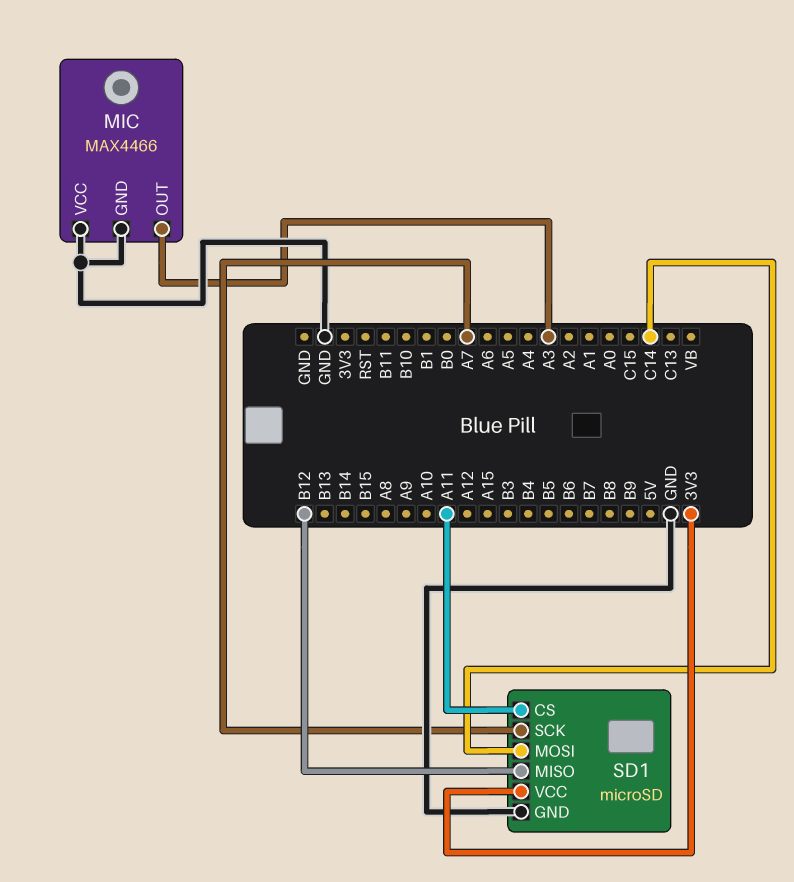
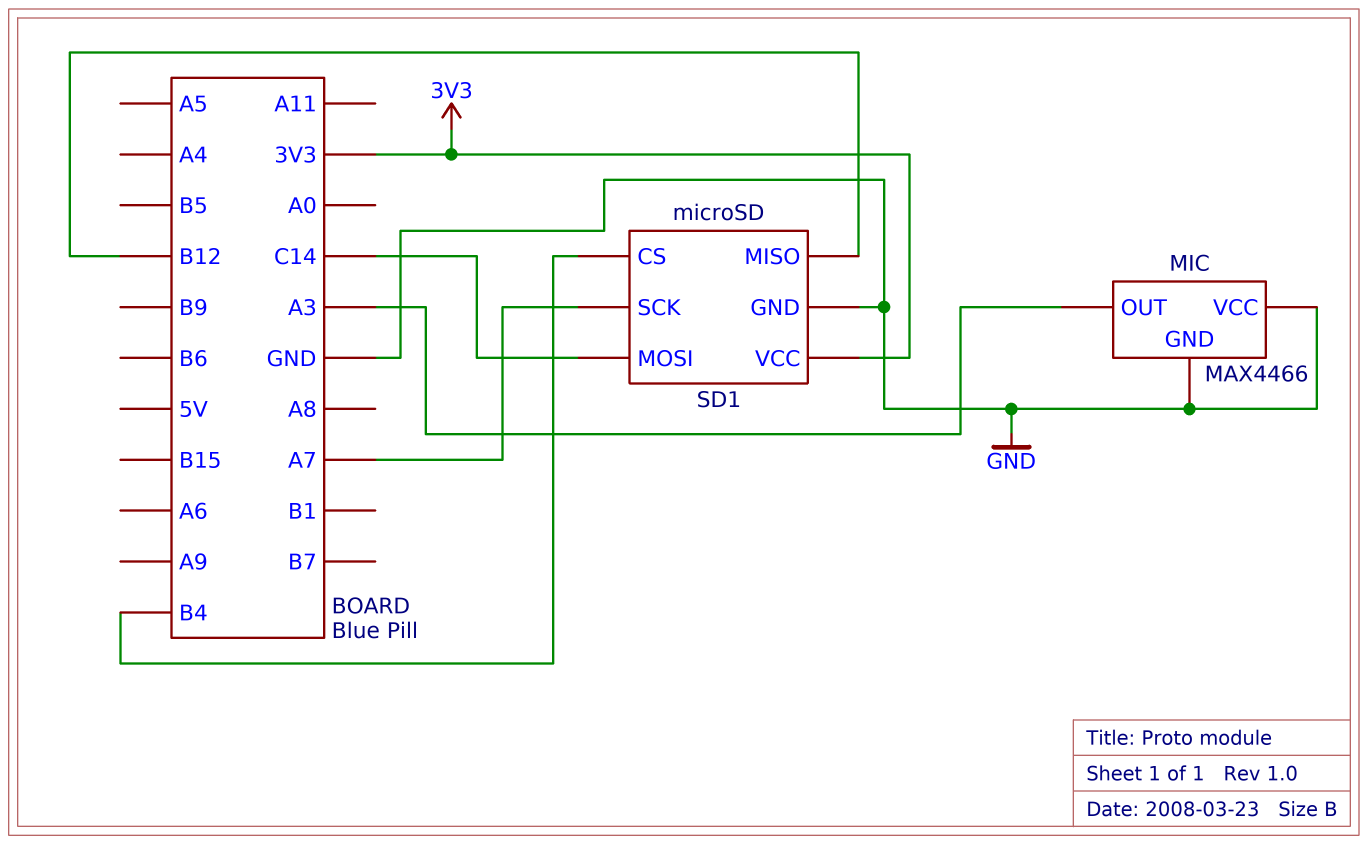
SD1 pin CS: A11 -> B4

